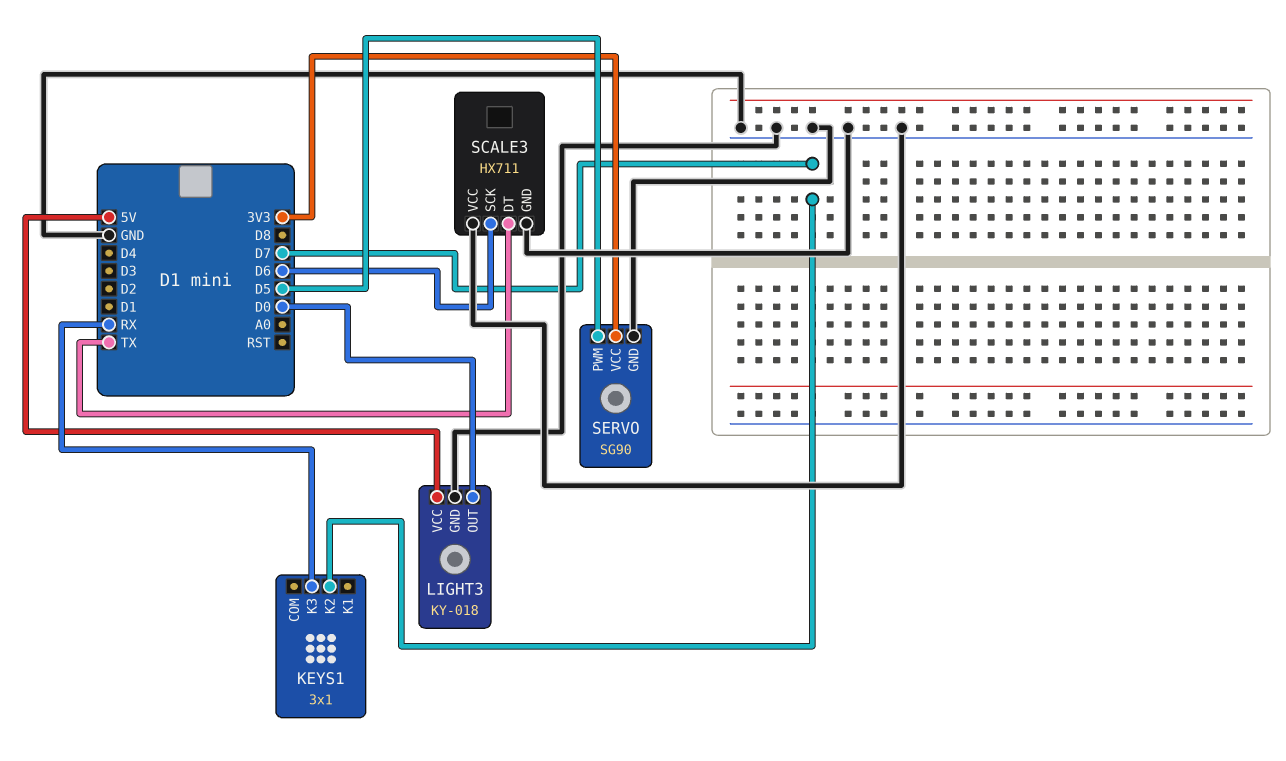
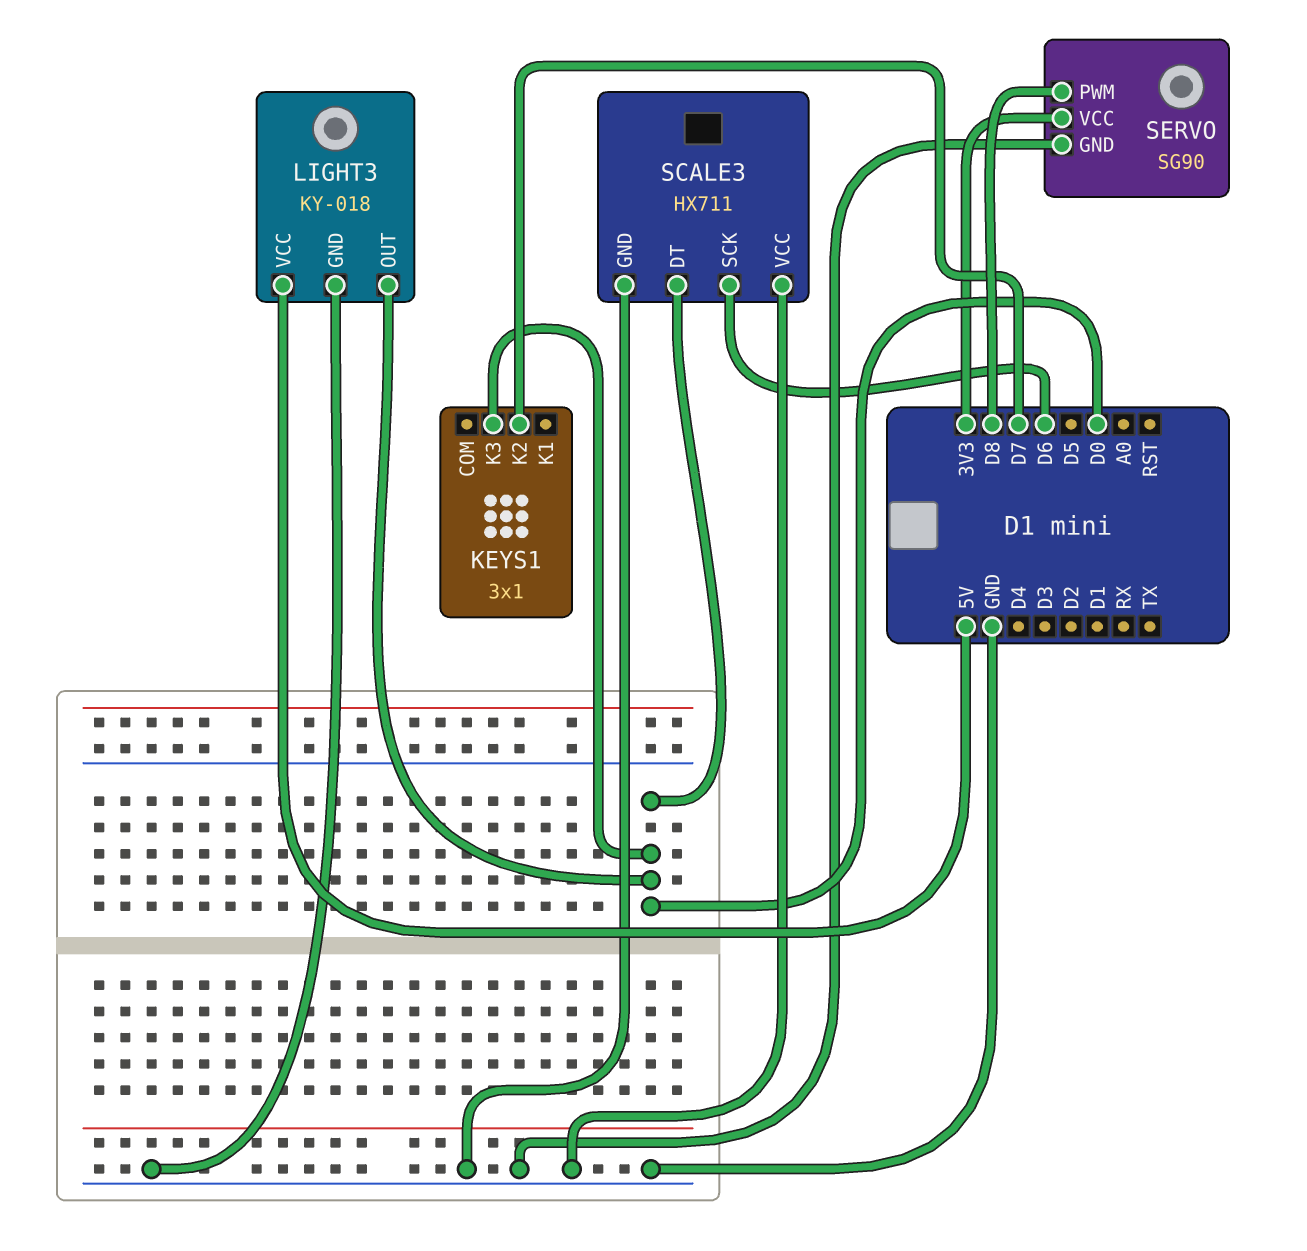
KEYS1 pin K3: RX -> D0
SCALE3 pin DT: TX -> D0
SERVO pin PWM: D5 -> D8

